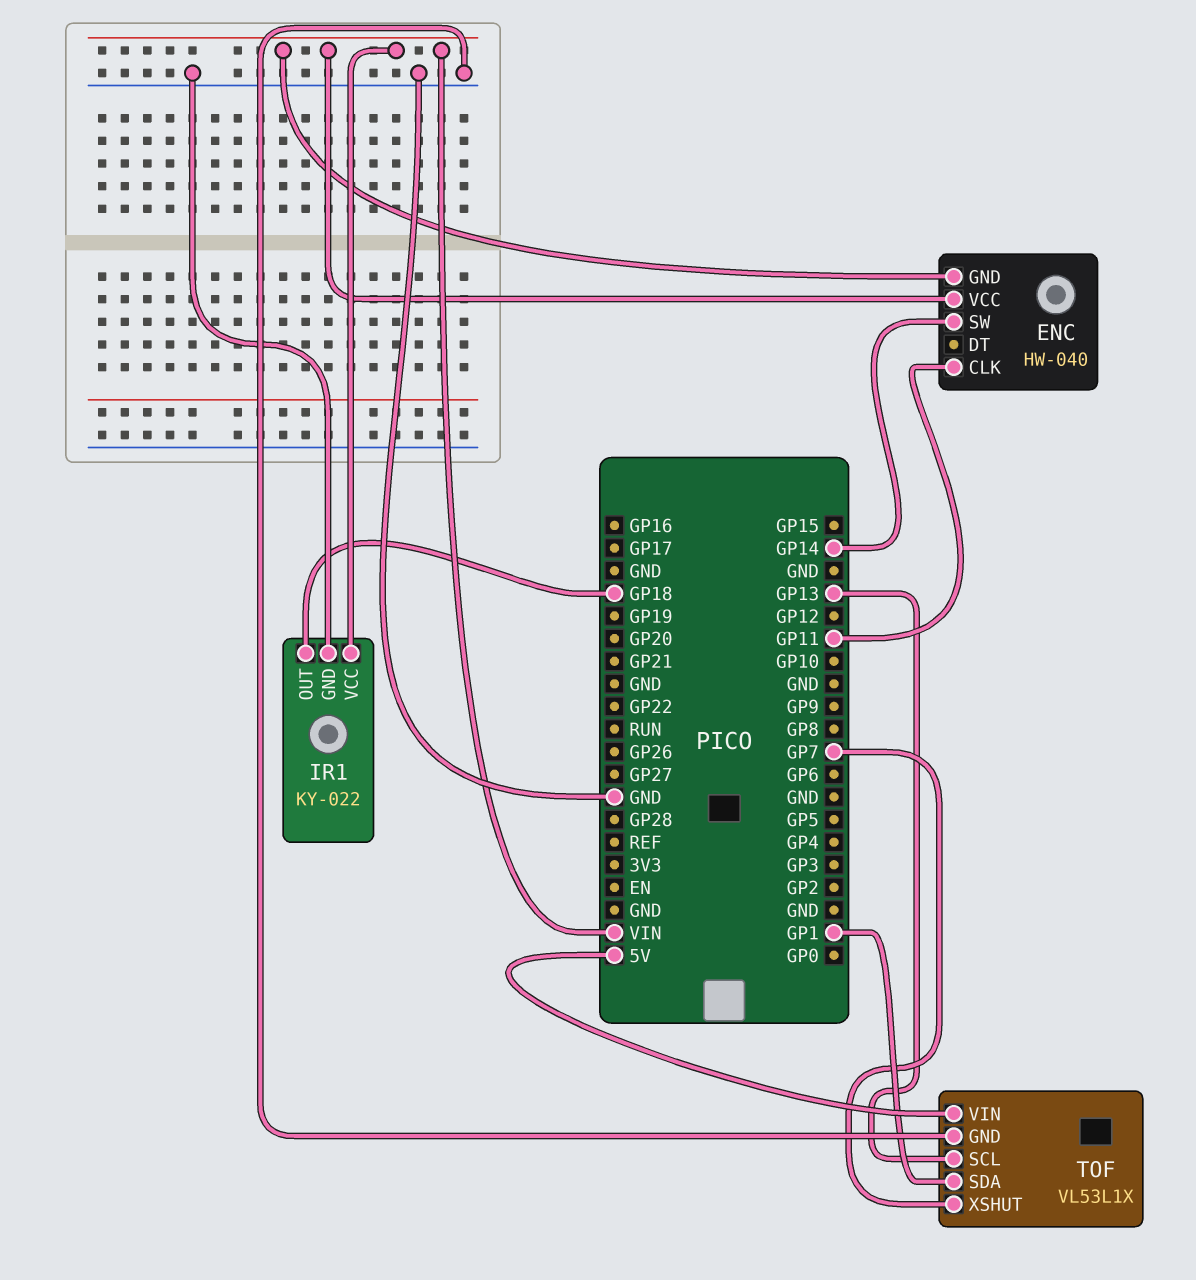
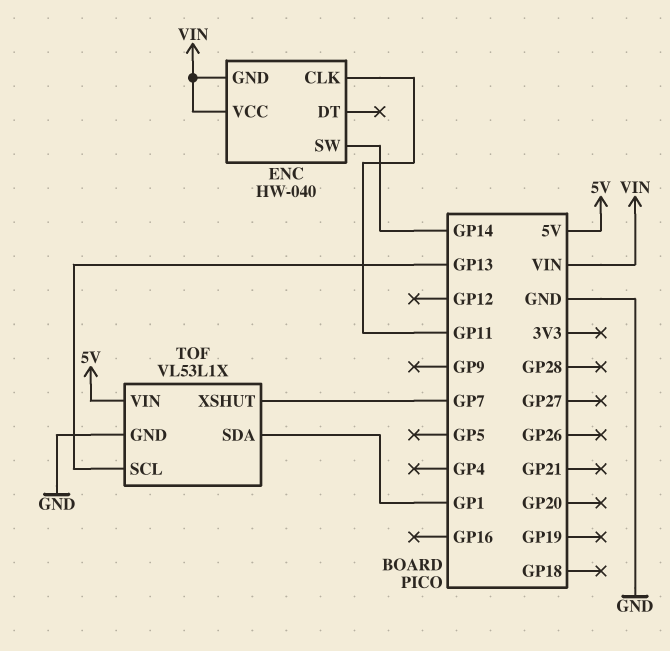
IR1: KY-022 -> none
IR1 pin GND: GND -> none
IR1 pin OUT: GP18 -> none
IR1 pin VCC: VIN -> none

